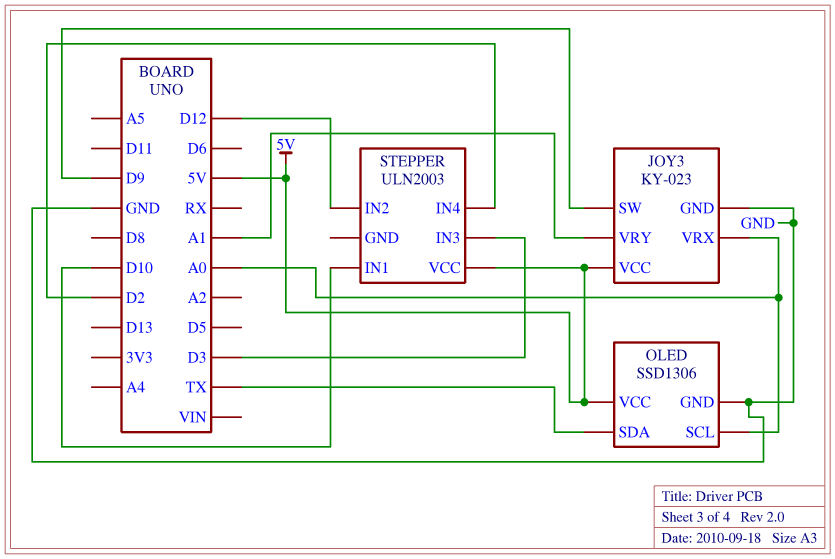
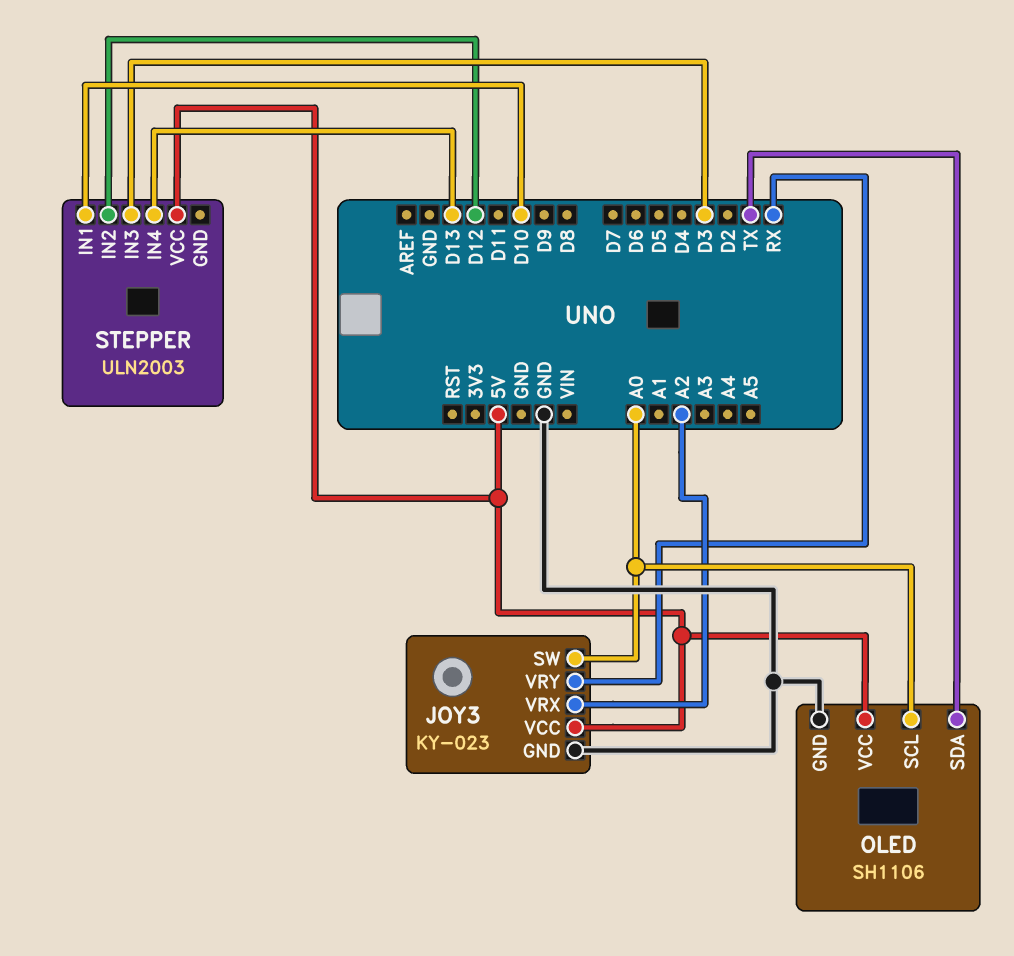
JOY3 pin SW: D9 -> A0
JOY3 pin VRX: A0 -> A2
JOY3 pin VRY: A1 -> RX
OLED: SSD1306 -> SH1106
STEPPER pin IN4: D2 -> D13

